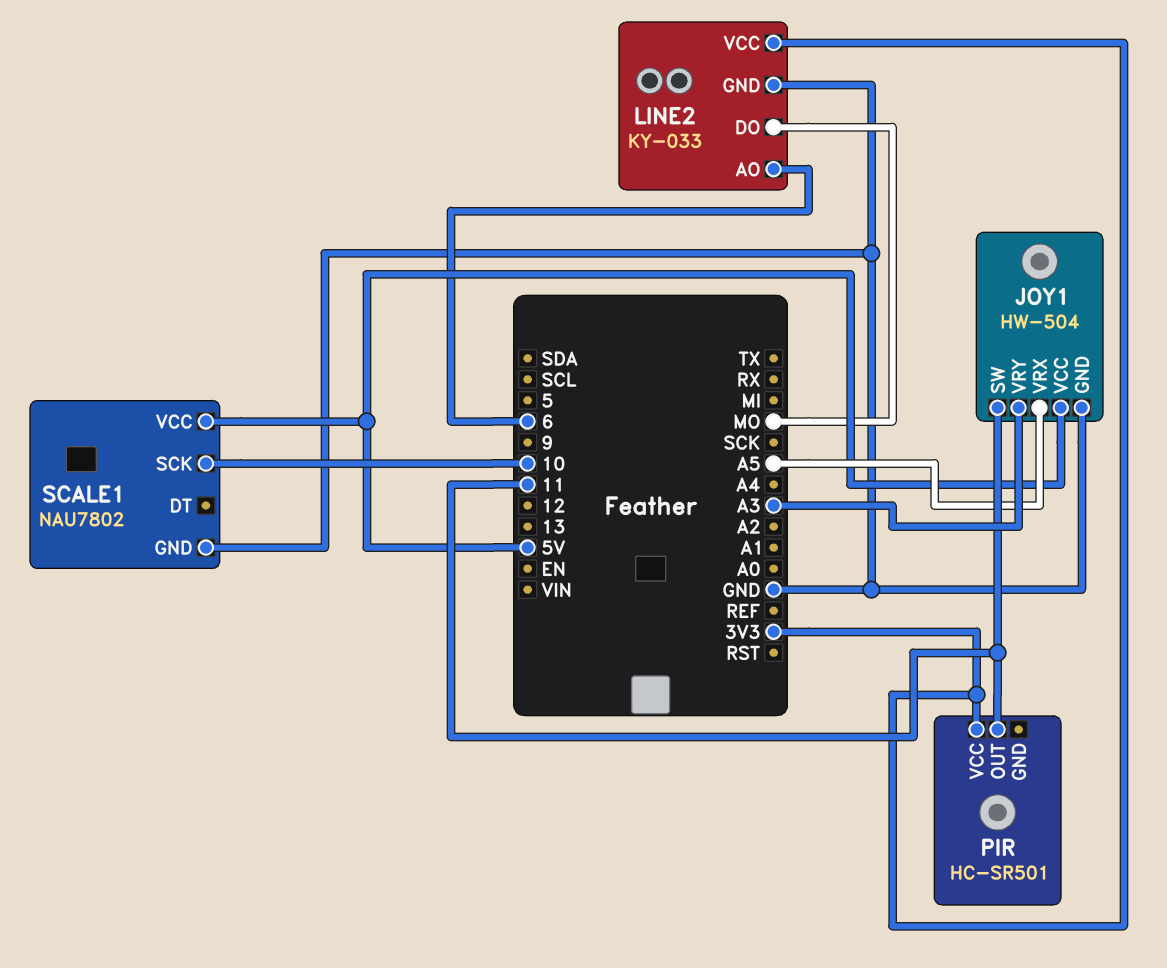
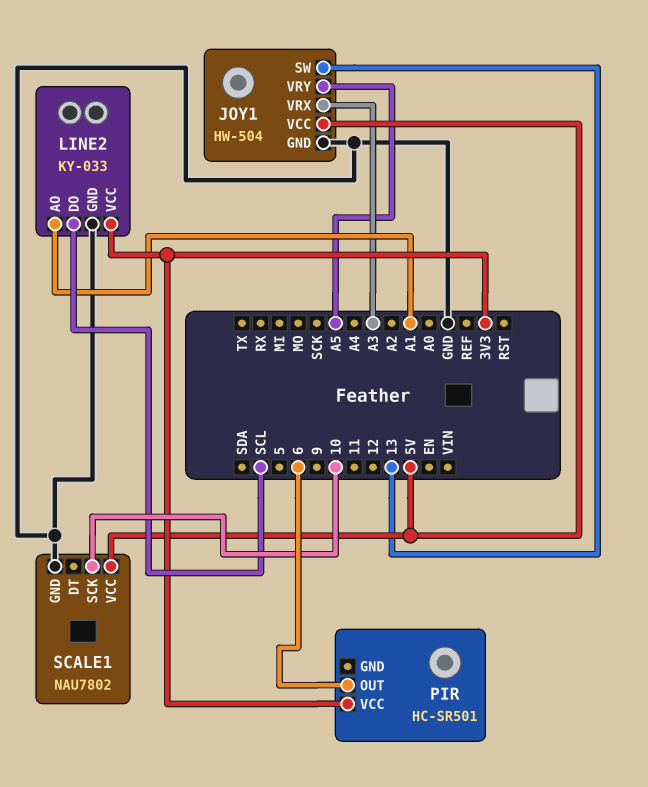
JOY1 pin SW: 11 -> 13
JOY1 pin VRX: A5 -> A3
JOY1 pin VRY: A3 -> A5
LINE2 pin AO: 6 -> A1
LINE2 pin DO: MO -> SCL
PIR pin OUT: 11 -> 6

